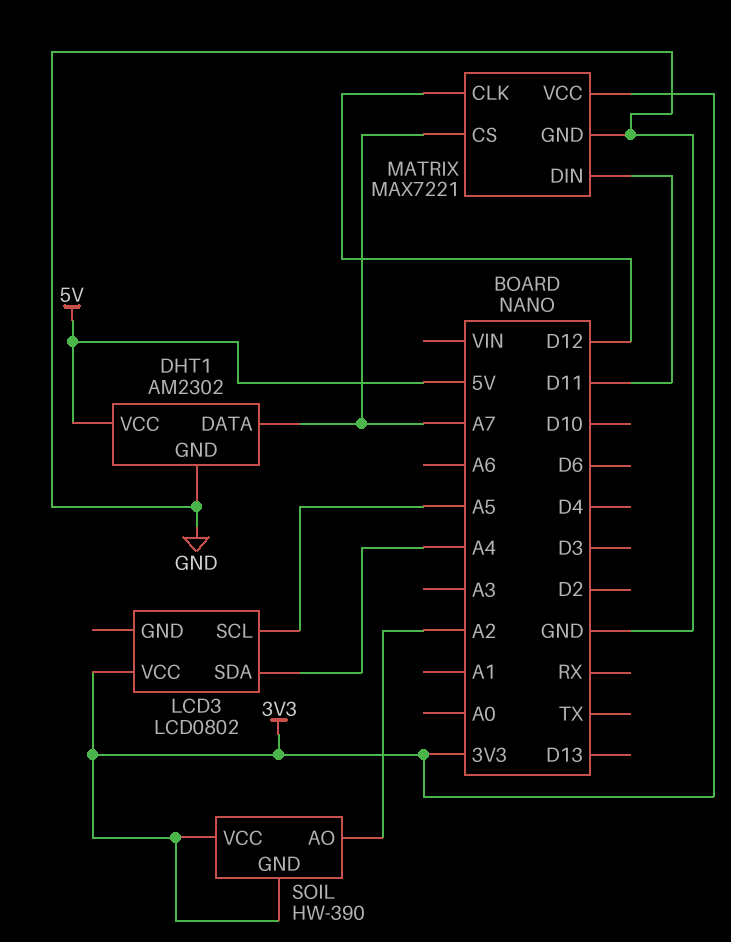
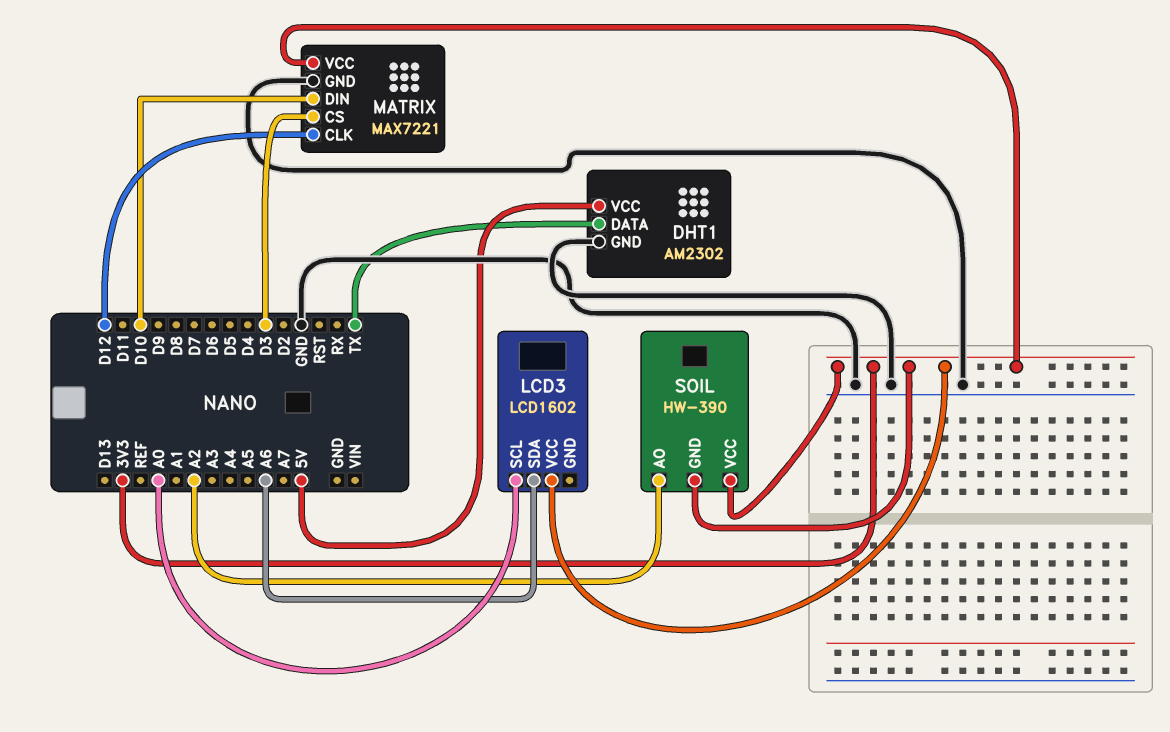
DHT1 pin DATA: A7 -> TX
LCD3: LCD0802 -> LCD1602
LCD3 pin SCL: A5 -> A0
LCD3 pin SDA: A4 -> A6
MATRIX pin CS: A7 -> D3
MATRIX pin DIN: D11 -> D10

